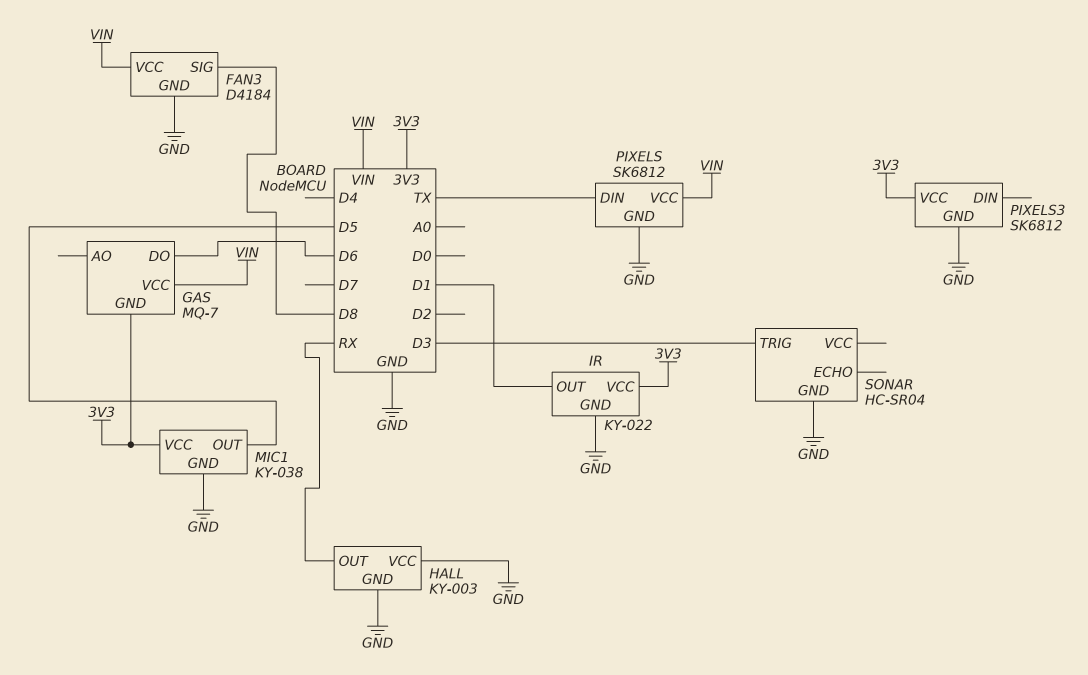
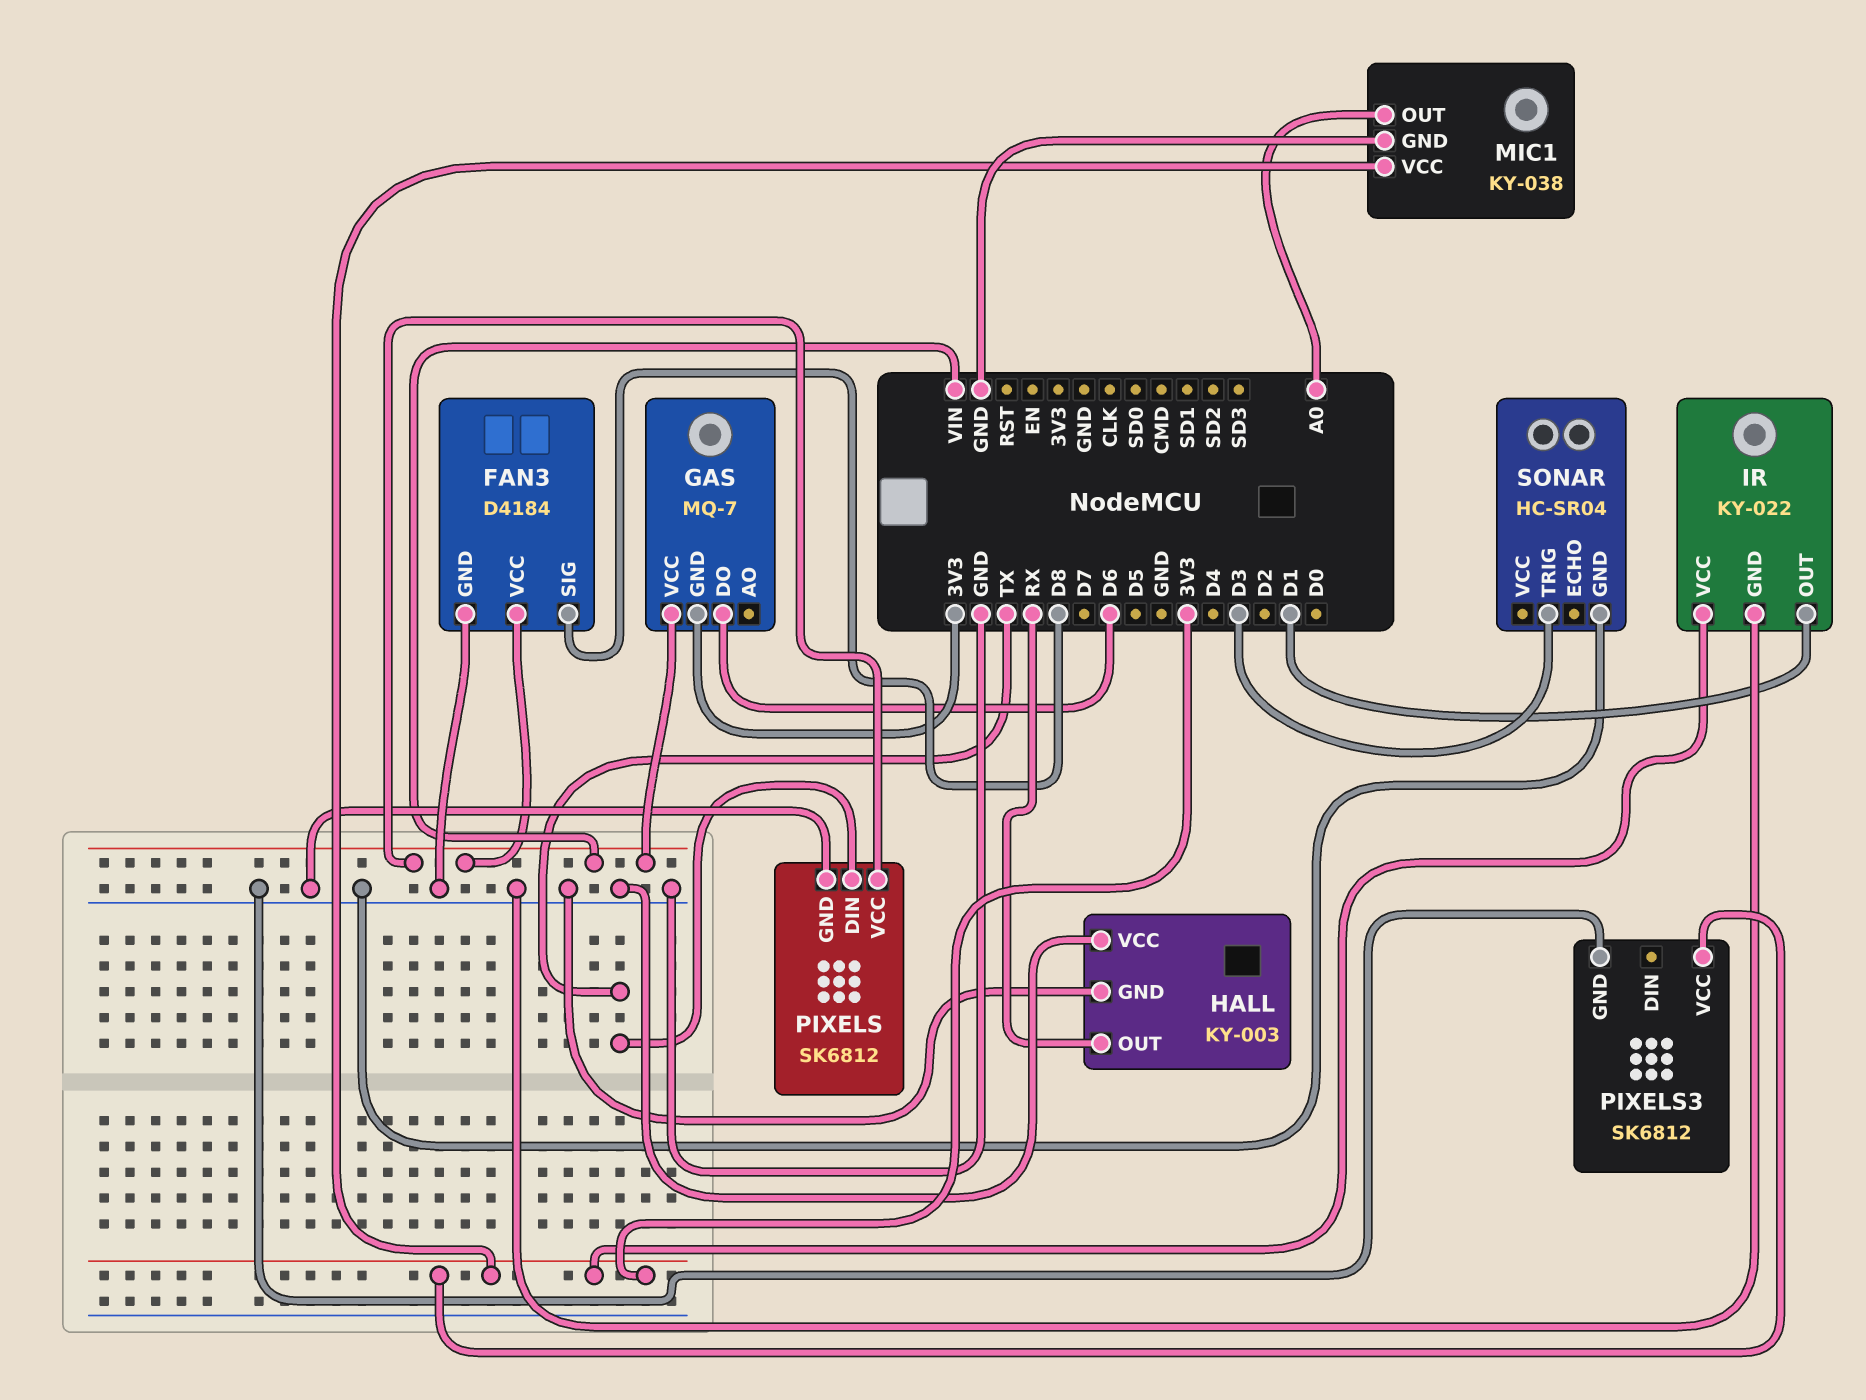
MIC1 pin OUT: D5 -> A0

